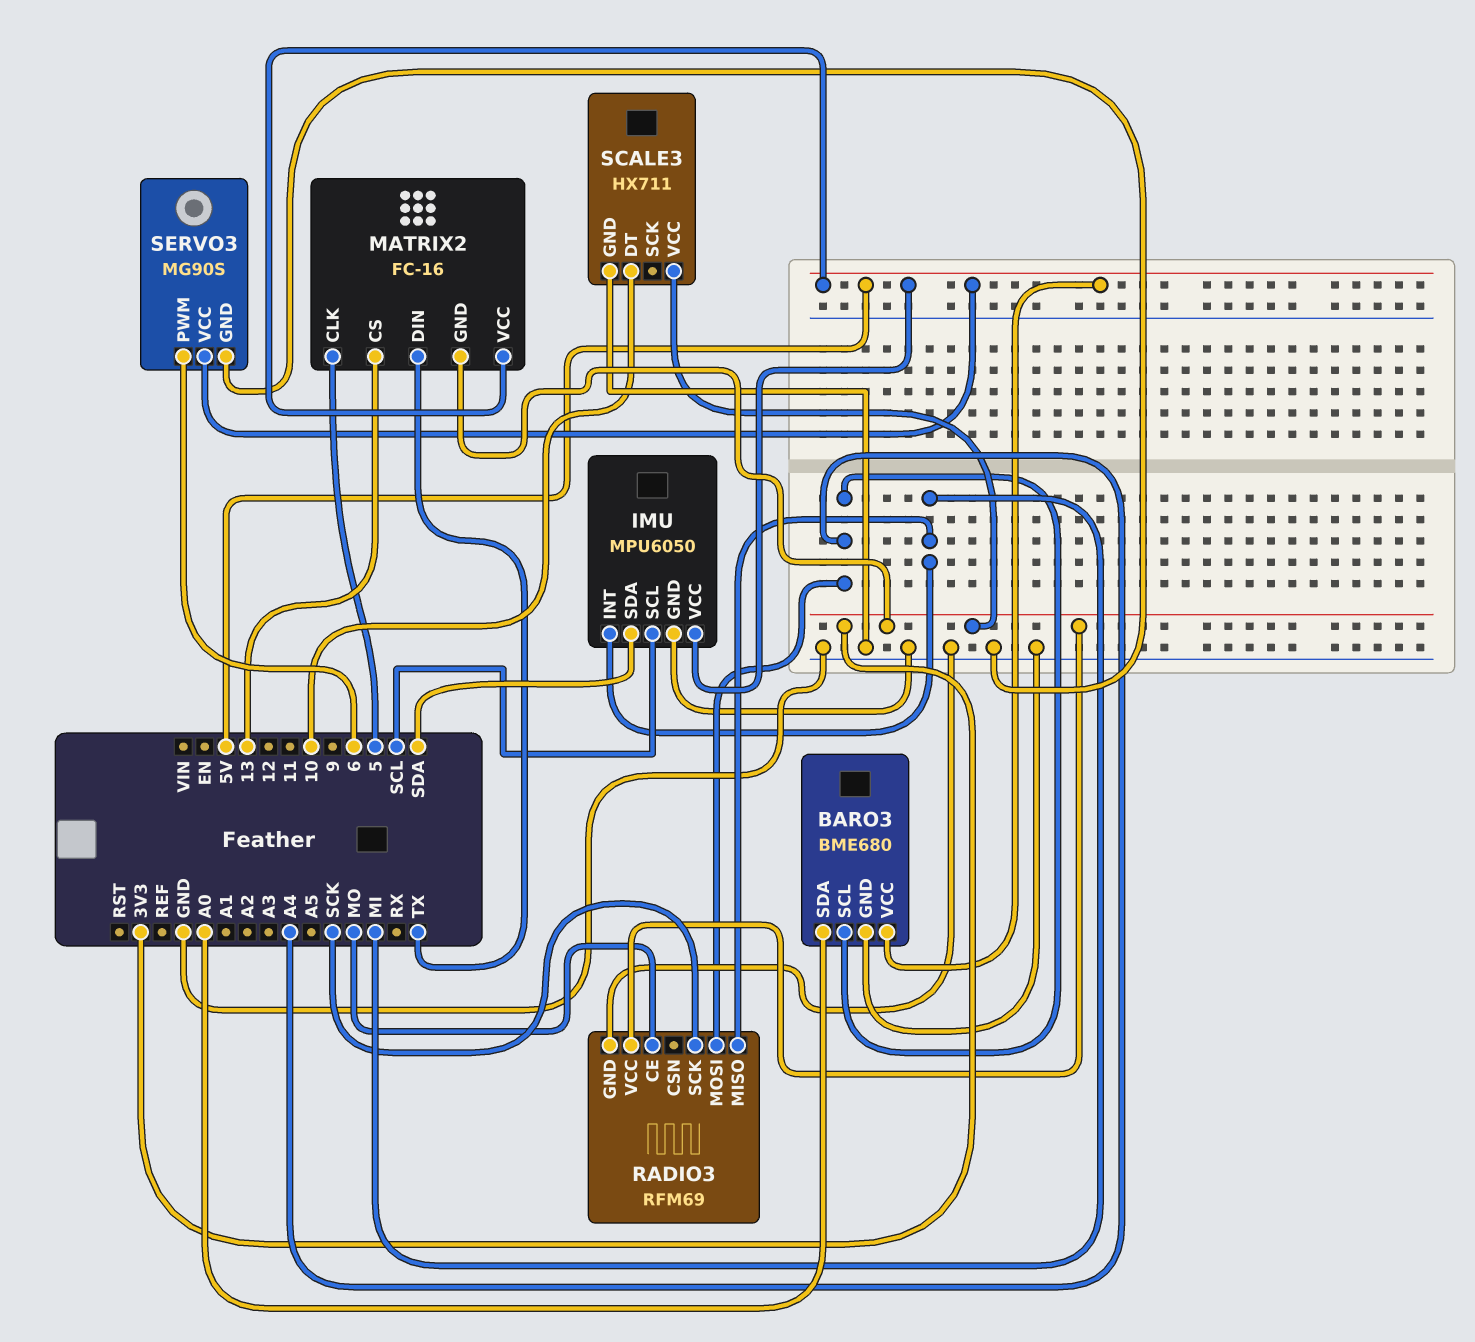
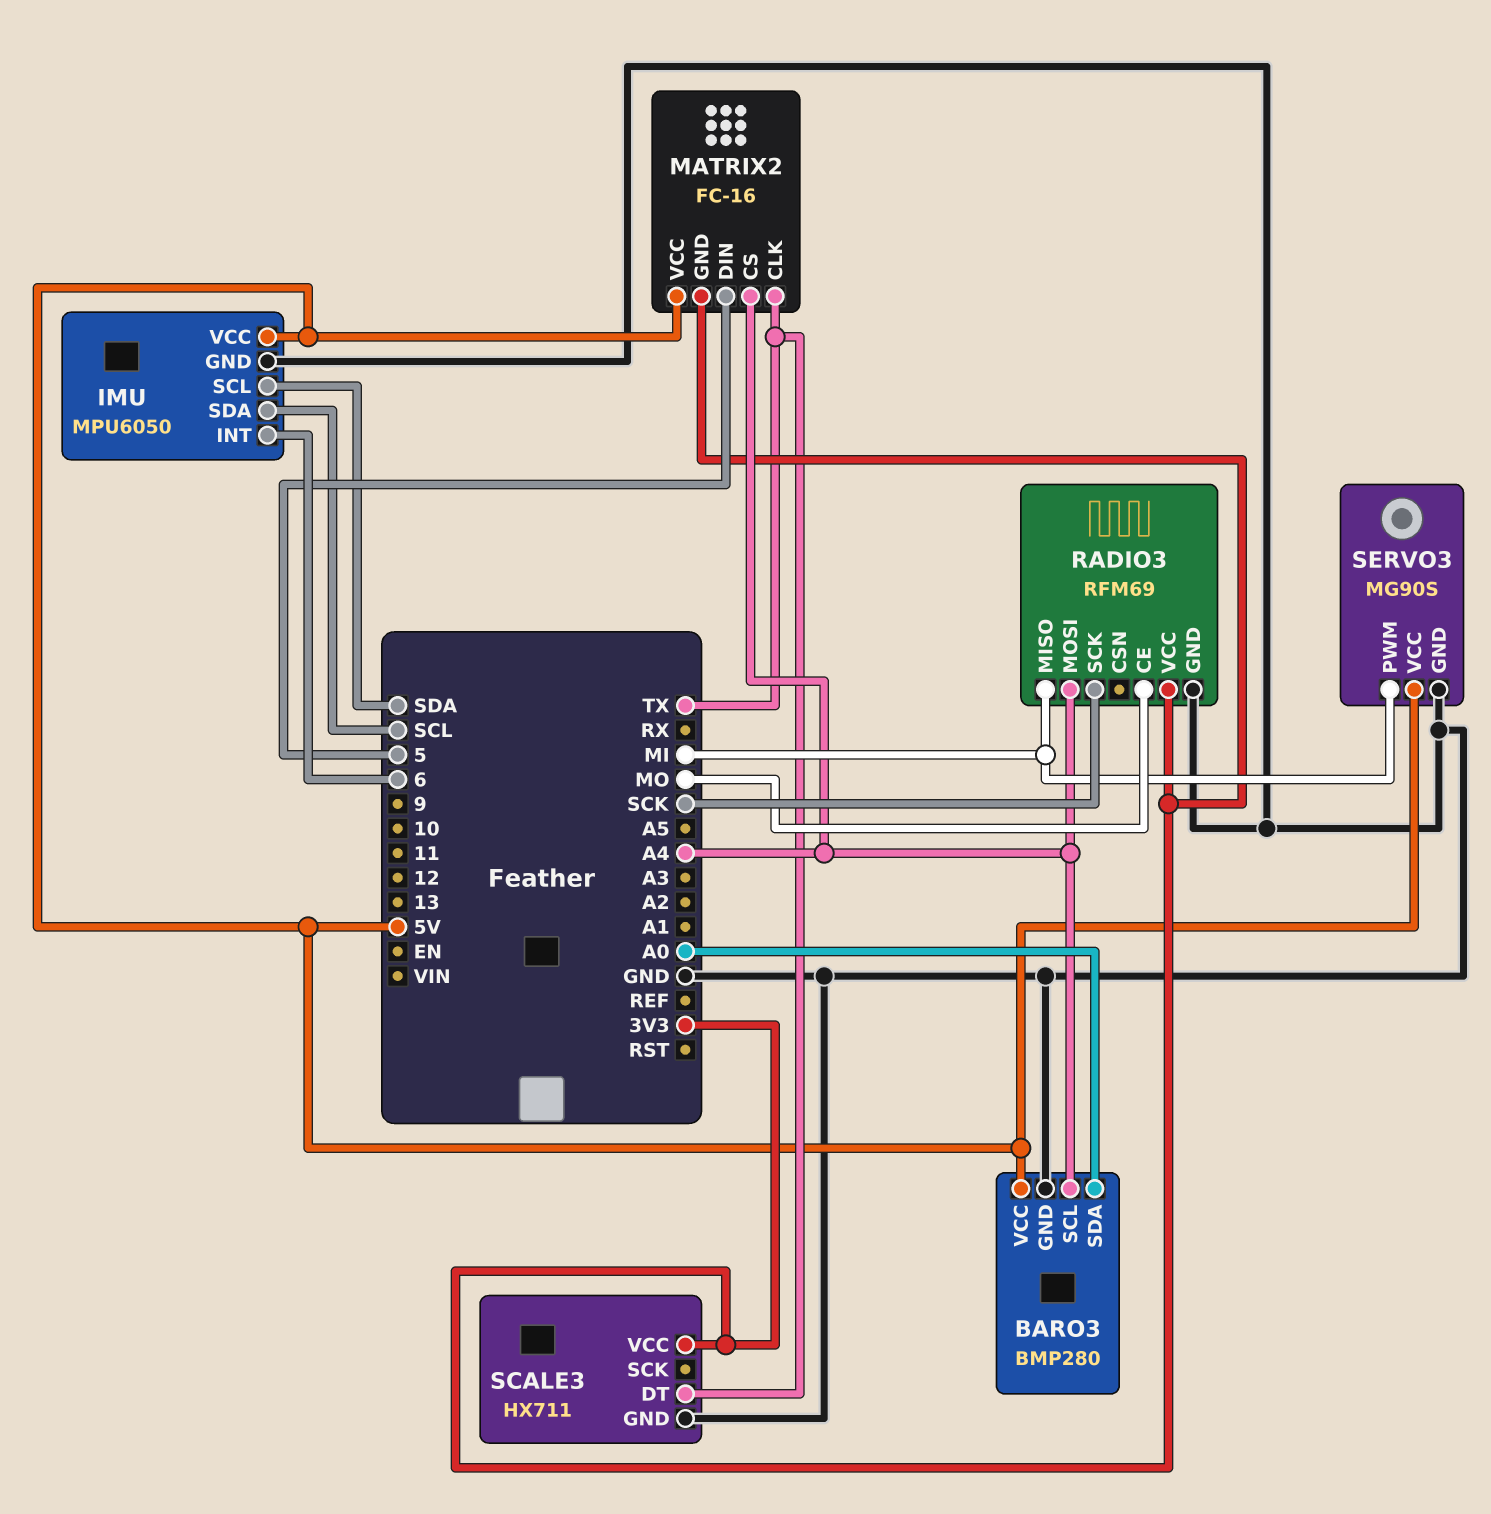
BARO3: BME680 -> BMP280
IMU pin INT: MI -> 6
IMU pin SCL: SCL -> SDA
IMU pin SDA: SDA -> SCL
MATRIX2 pin CLK: 5 -> TX
MATRIX2 pin CS: 13 -> A4
MATRIX2 pin DIN: TX -> 5
SCALE3 pin DT: 10 -> TX
SERVO3 pin PWM: 6 -> MI

